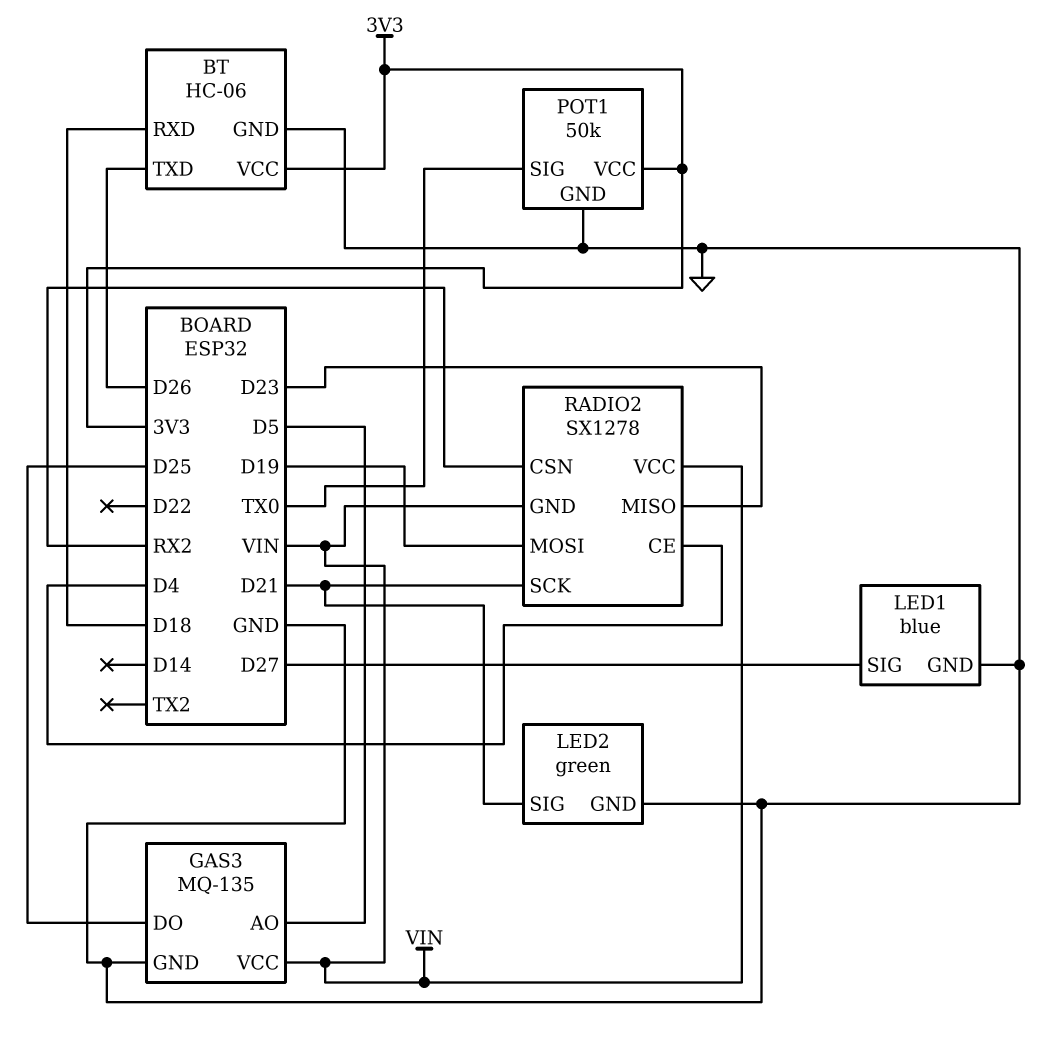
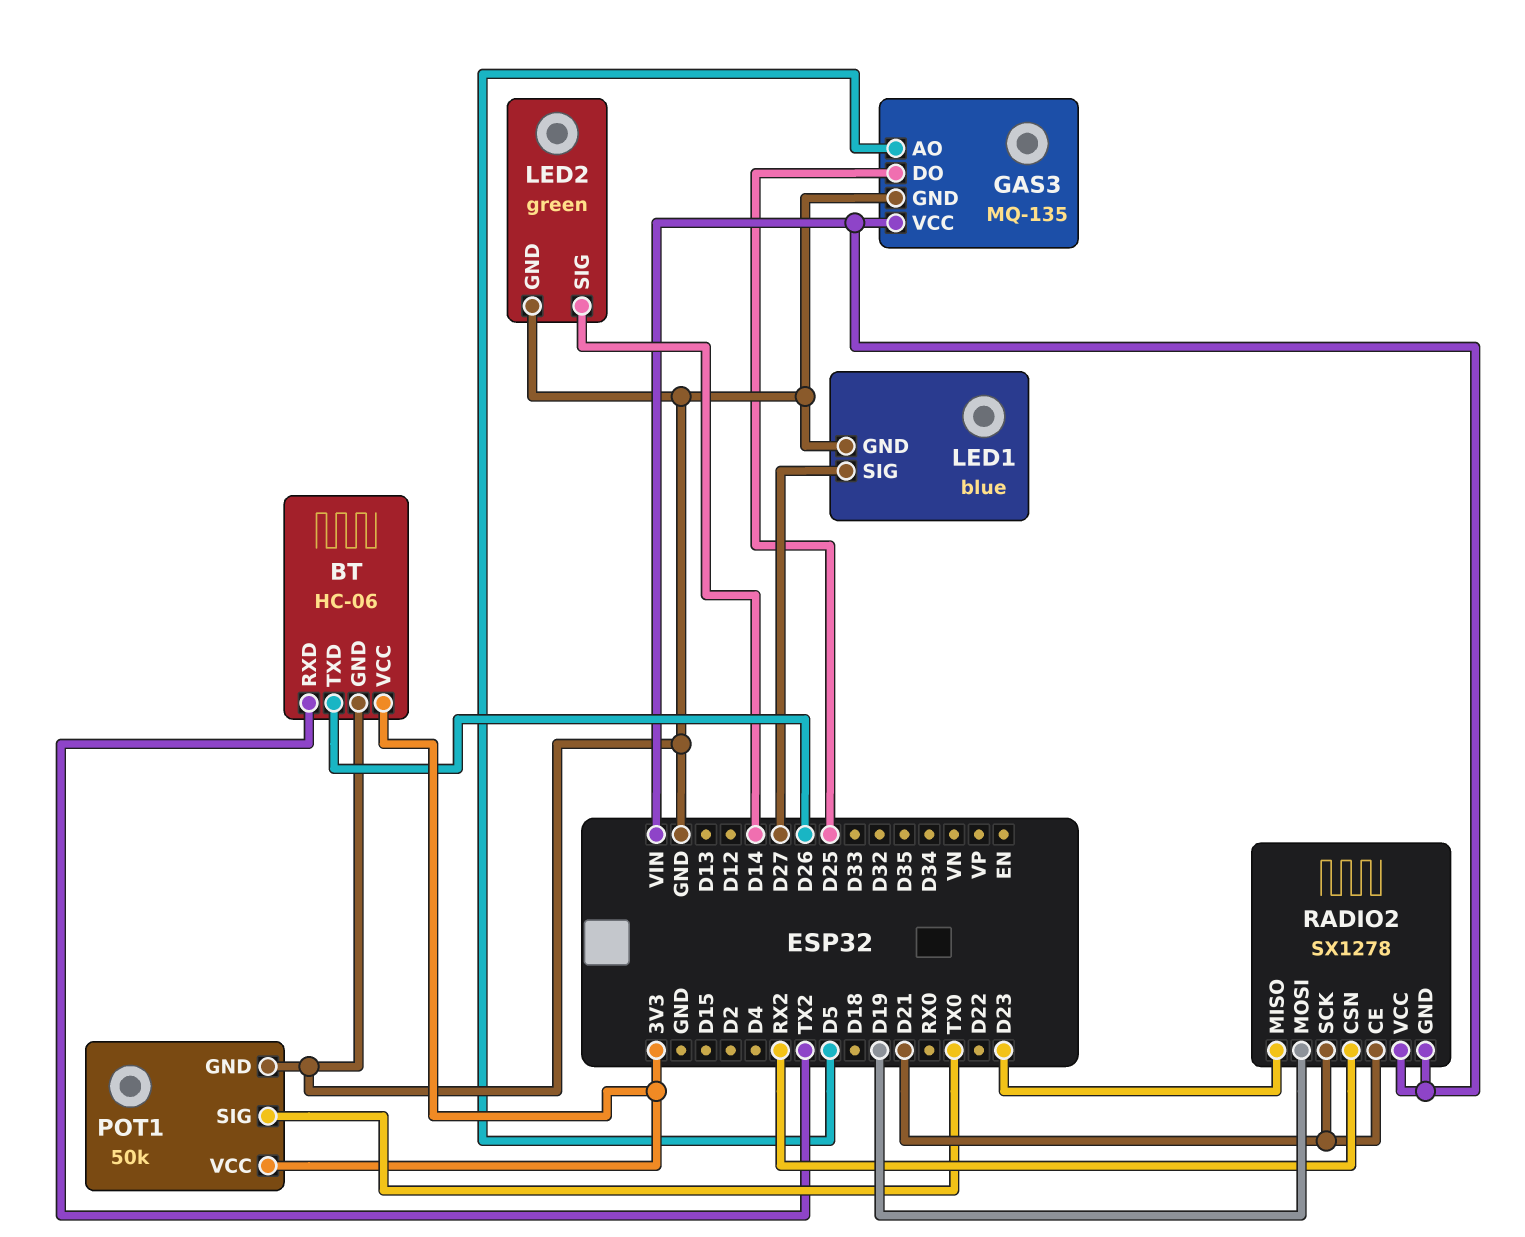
BT pin RXD: D18 -> TX2
LED2 pin SIG: D21 -> D14
RADIO2 pin CE: D4 -> D21

